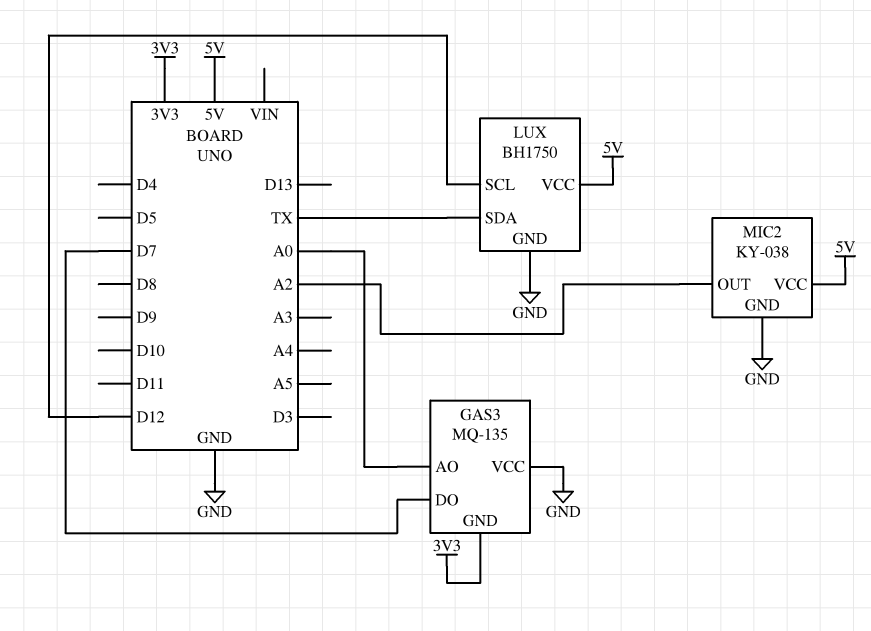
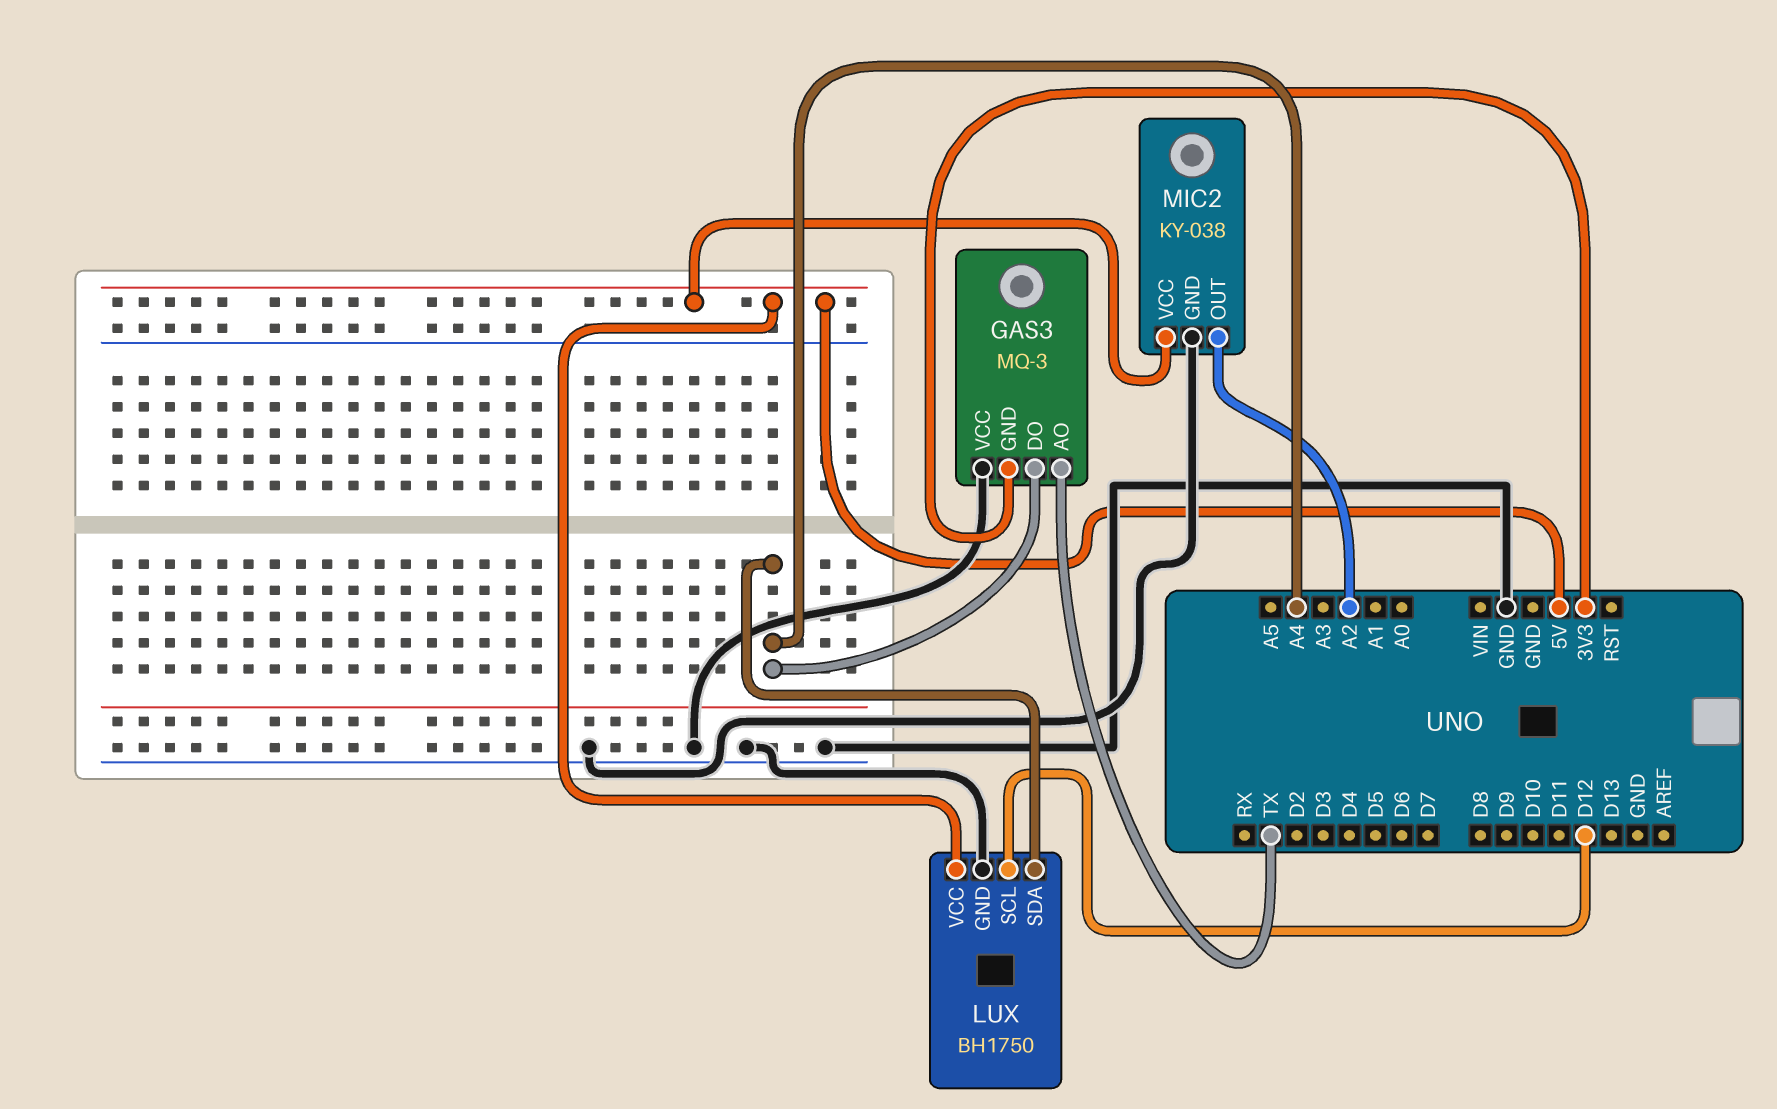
GAS3: MQ-135 -> MQ-3
GAS3 pin AO: A0 -> TX
GAS3 pin DO: D7 -> A4
LUX pin SDA: TX -> A4

